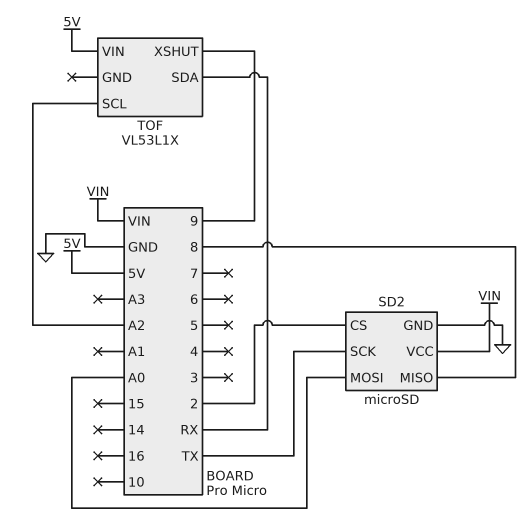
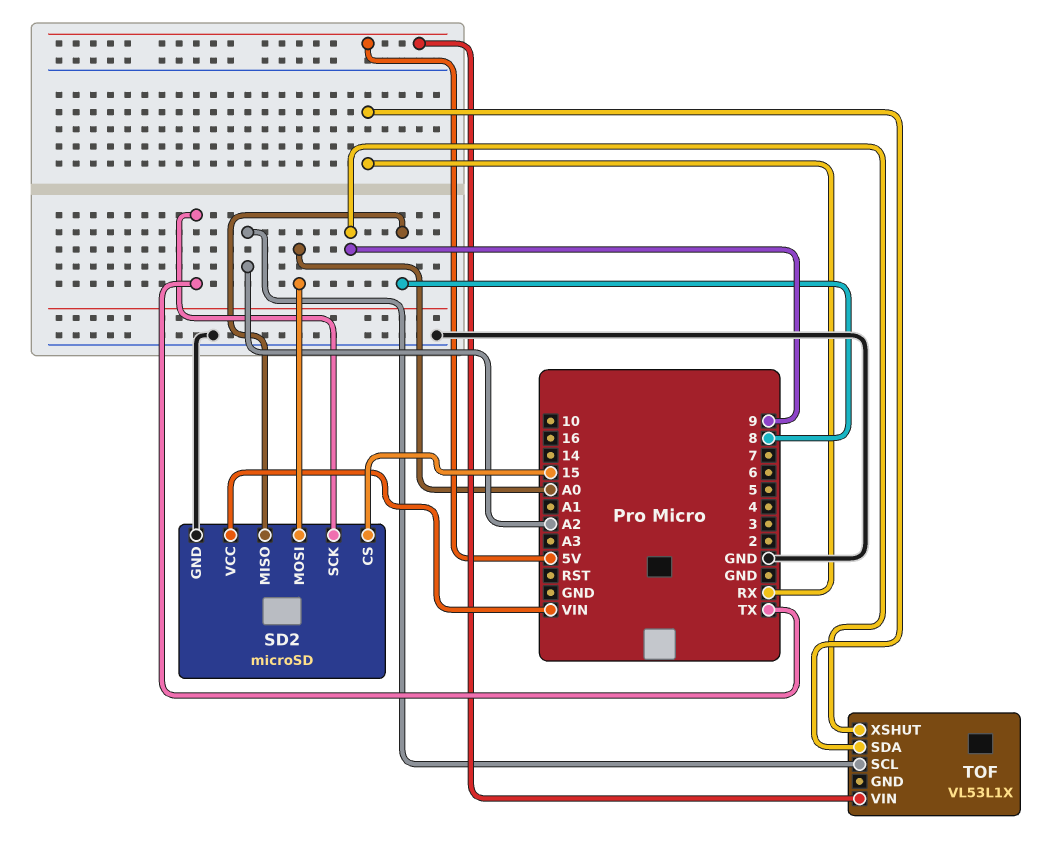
SD2 pin CS: 2 -> 15

